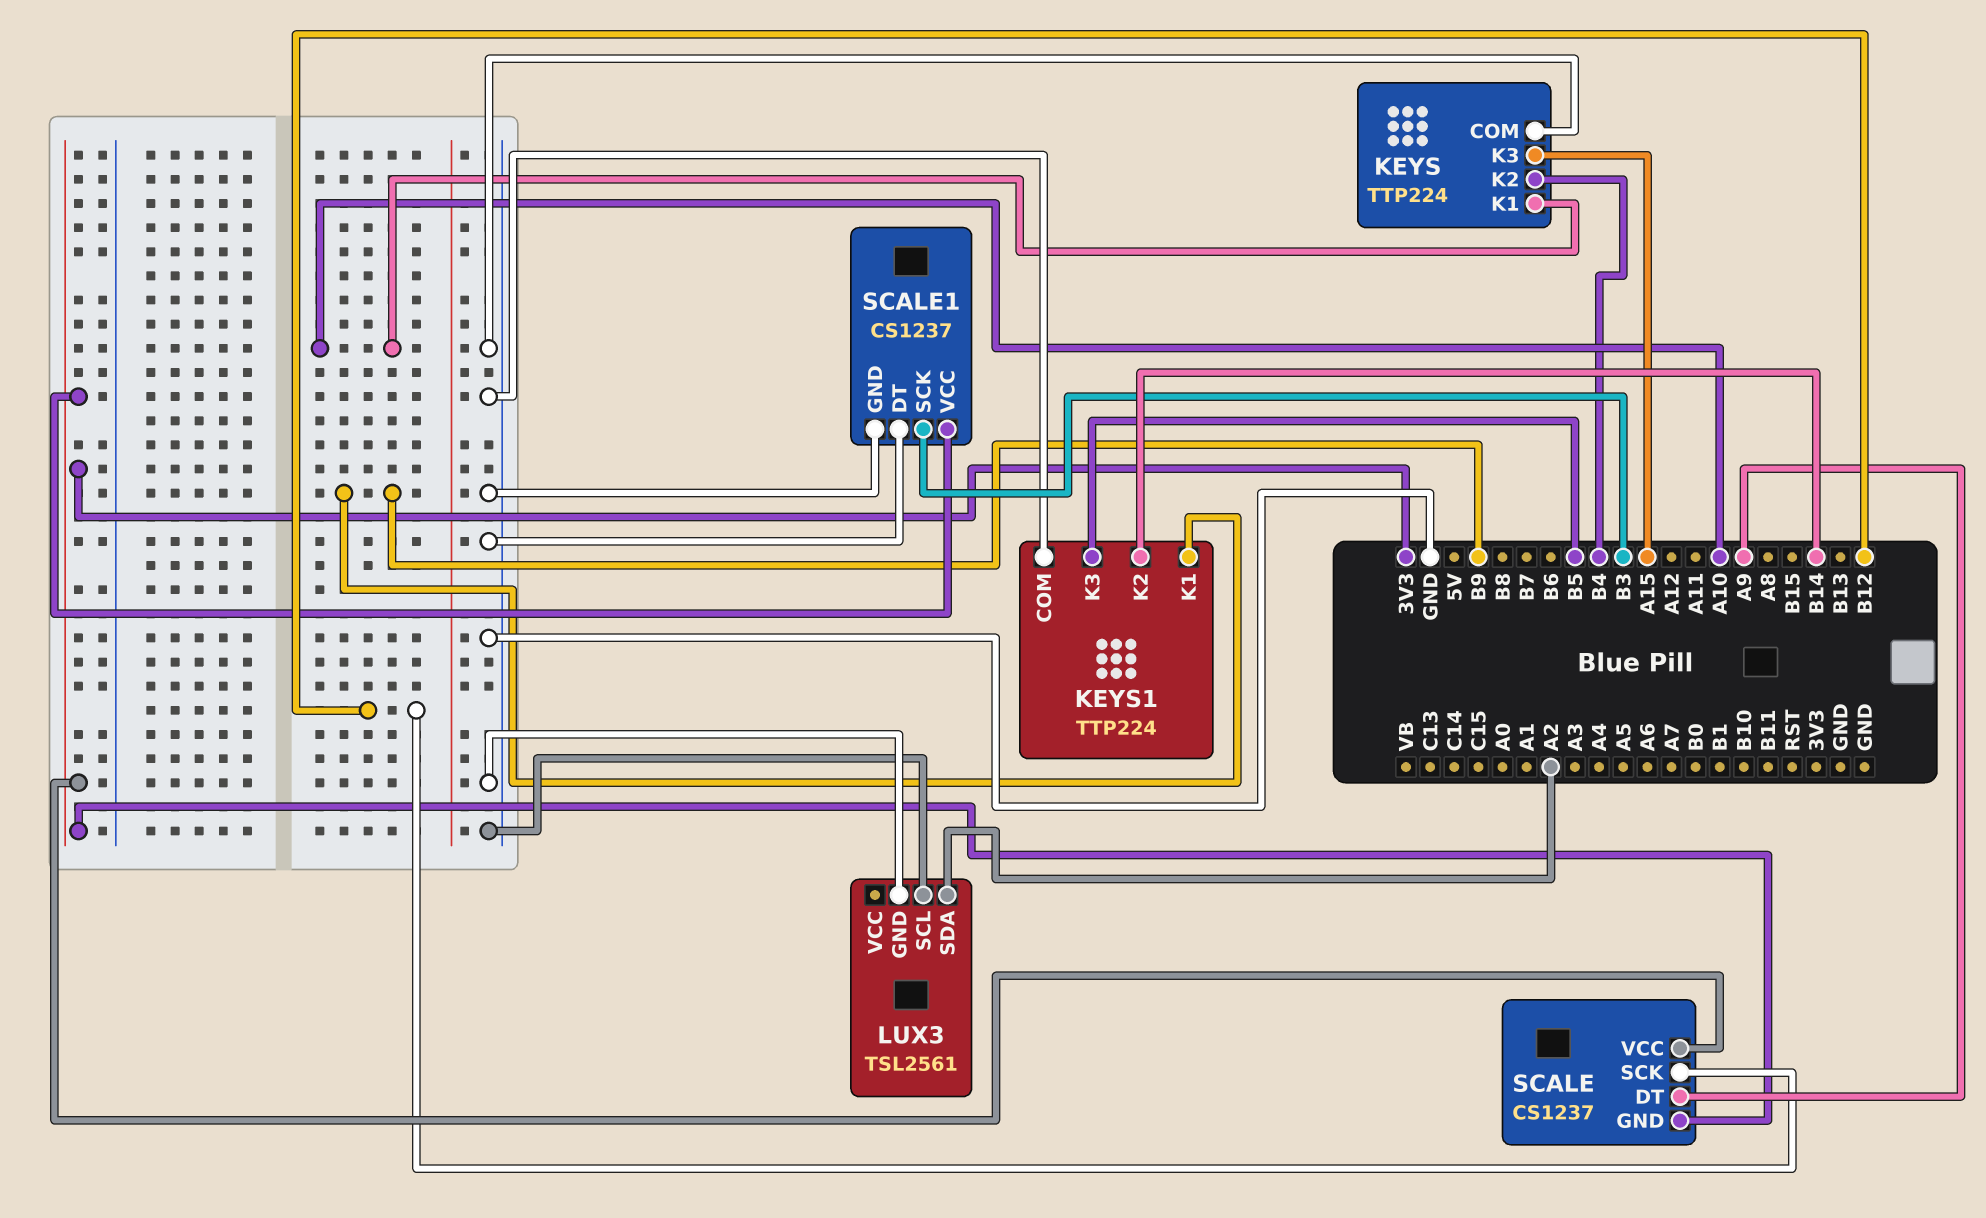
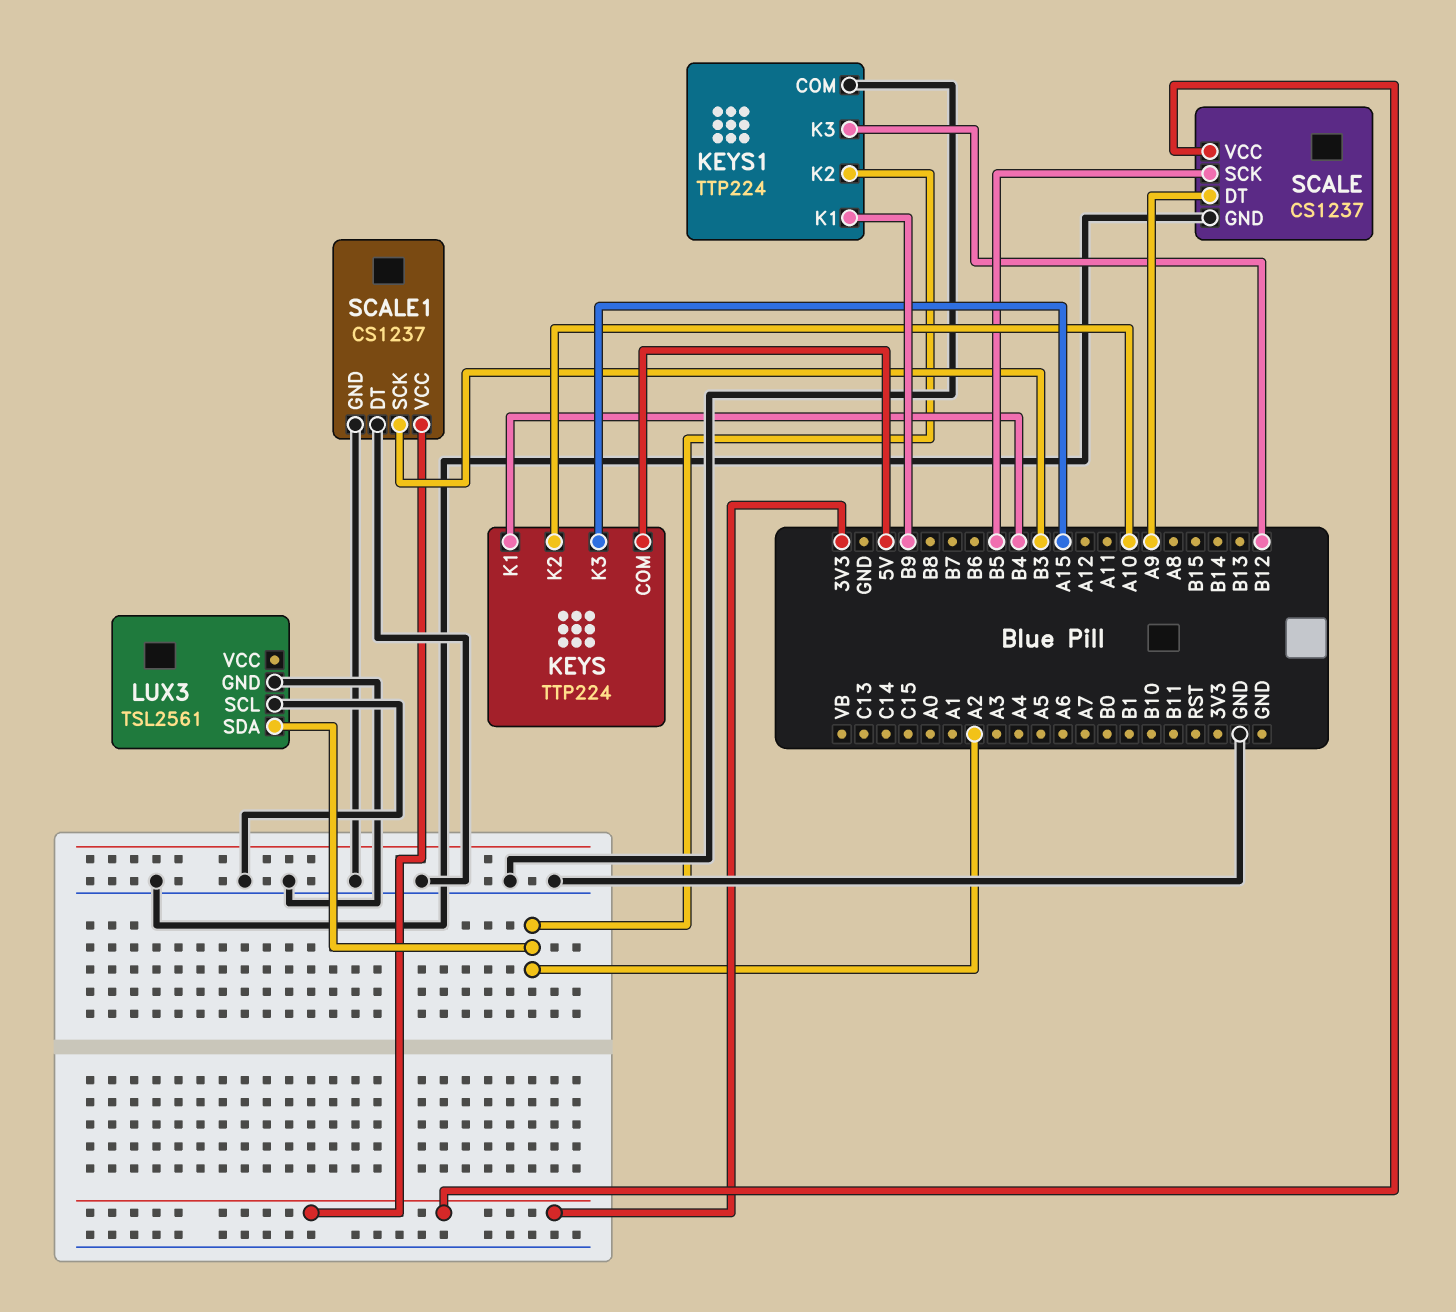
KEYS pin COM: GND -> 5V
KEYS pin K1: A10 -> B4
KEYS pin K2: B4 -> A10
KEYS1 pin K2: B14 -> A2
KEYS1 pin K3: B5 -> B12
SCALE pin GND: 3V3 -> GND
SCALE pin SCK: B12 -> B5

